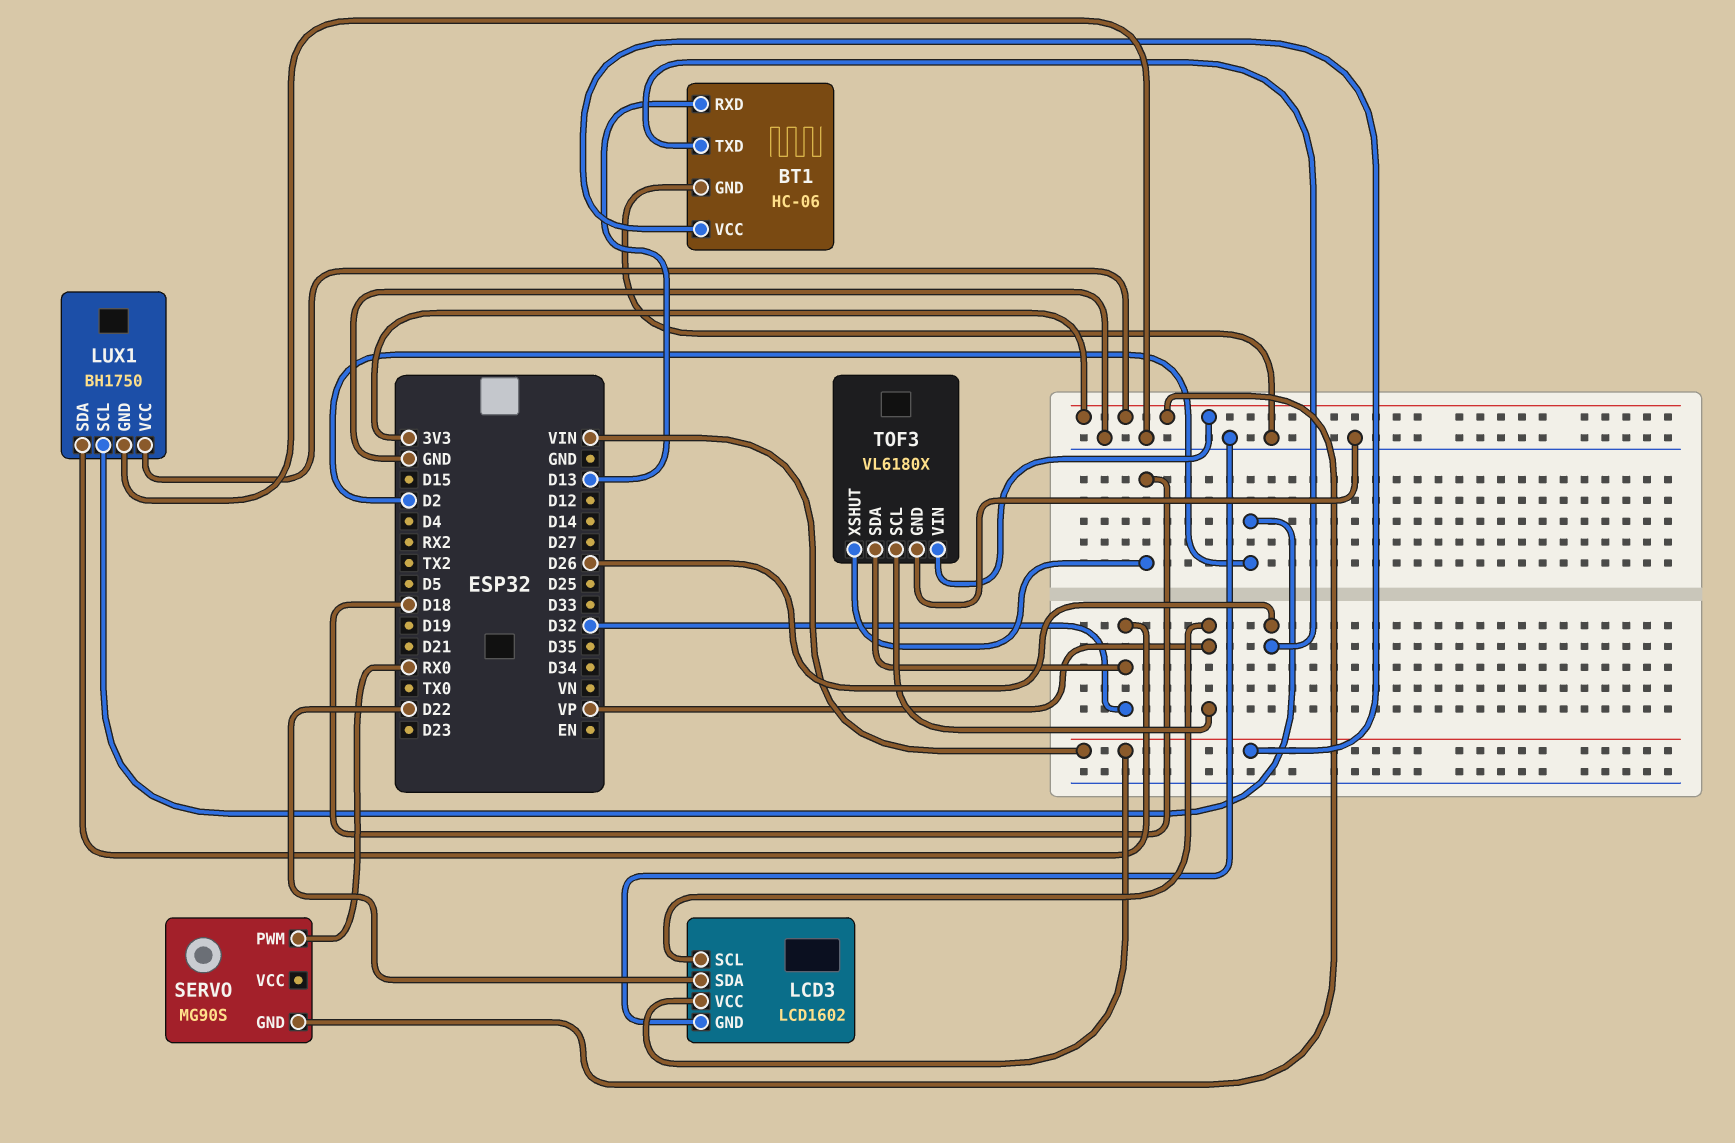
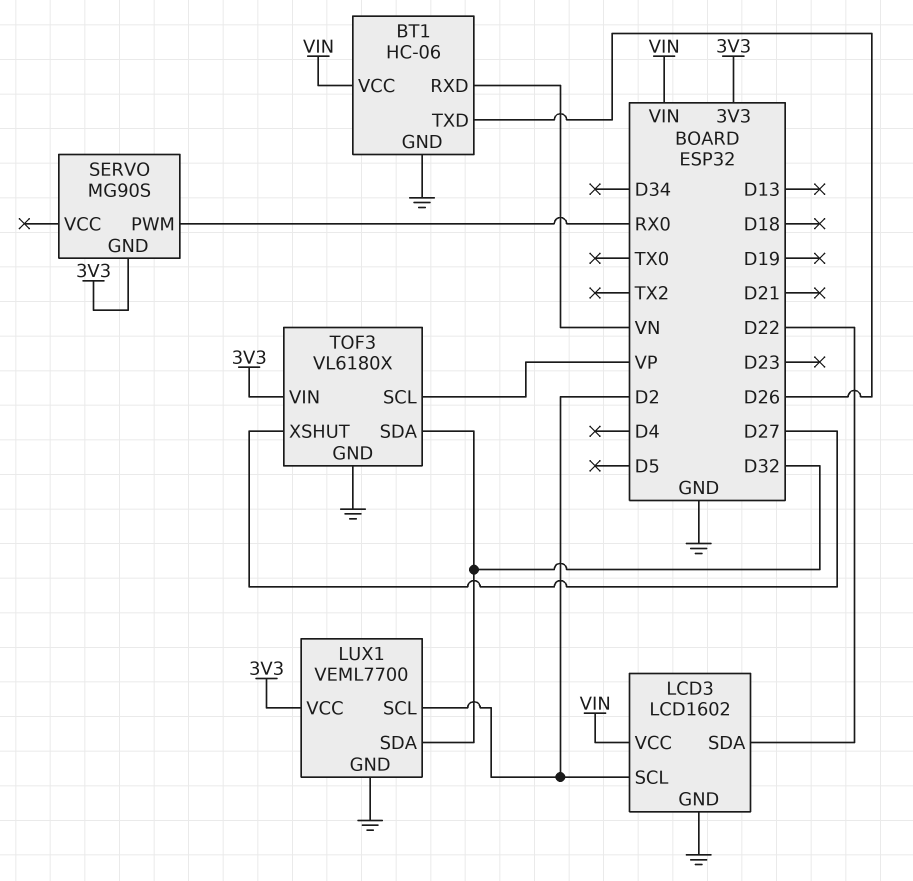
BT1 pin RXD: D13 -> VN
LCD3 pin SCL: VP -> D2
LUX1: BH1750 -> VEML7700
TOF3 pin XSHUT: D18 -> D27

